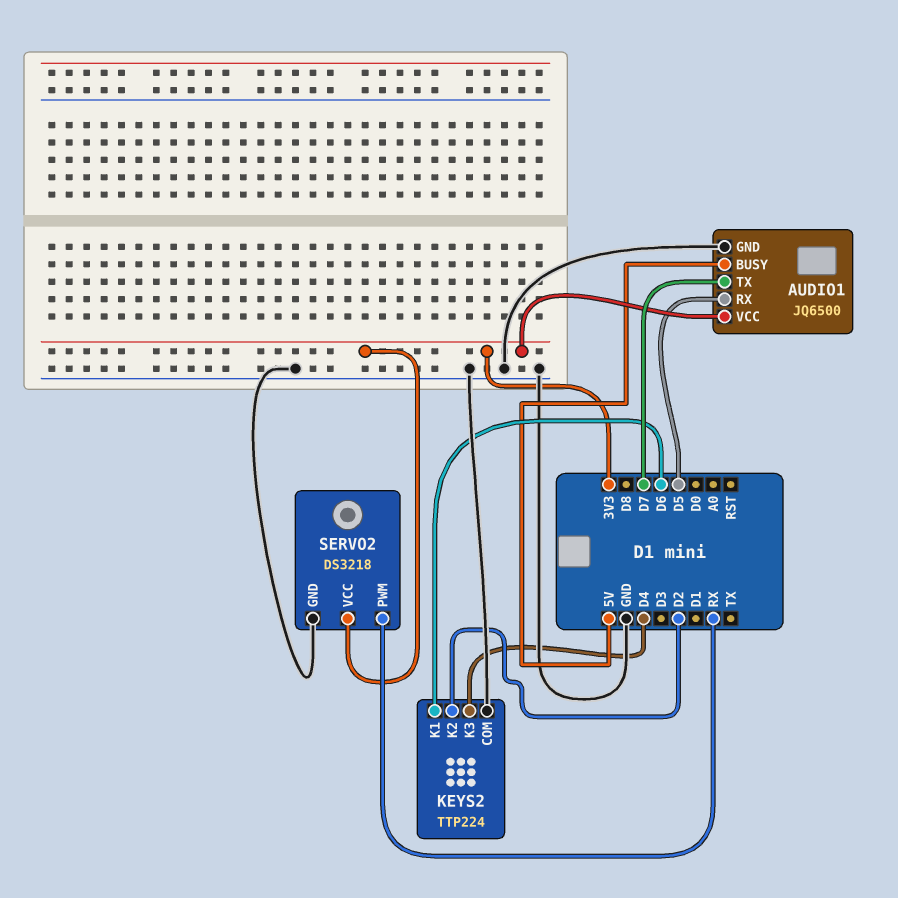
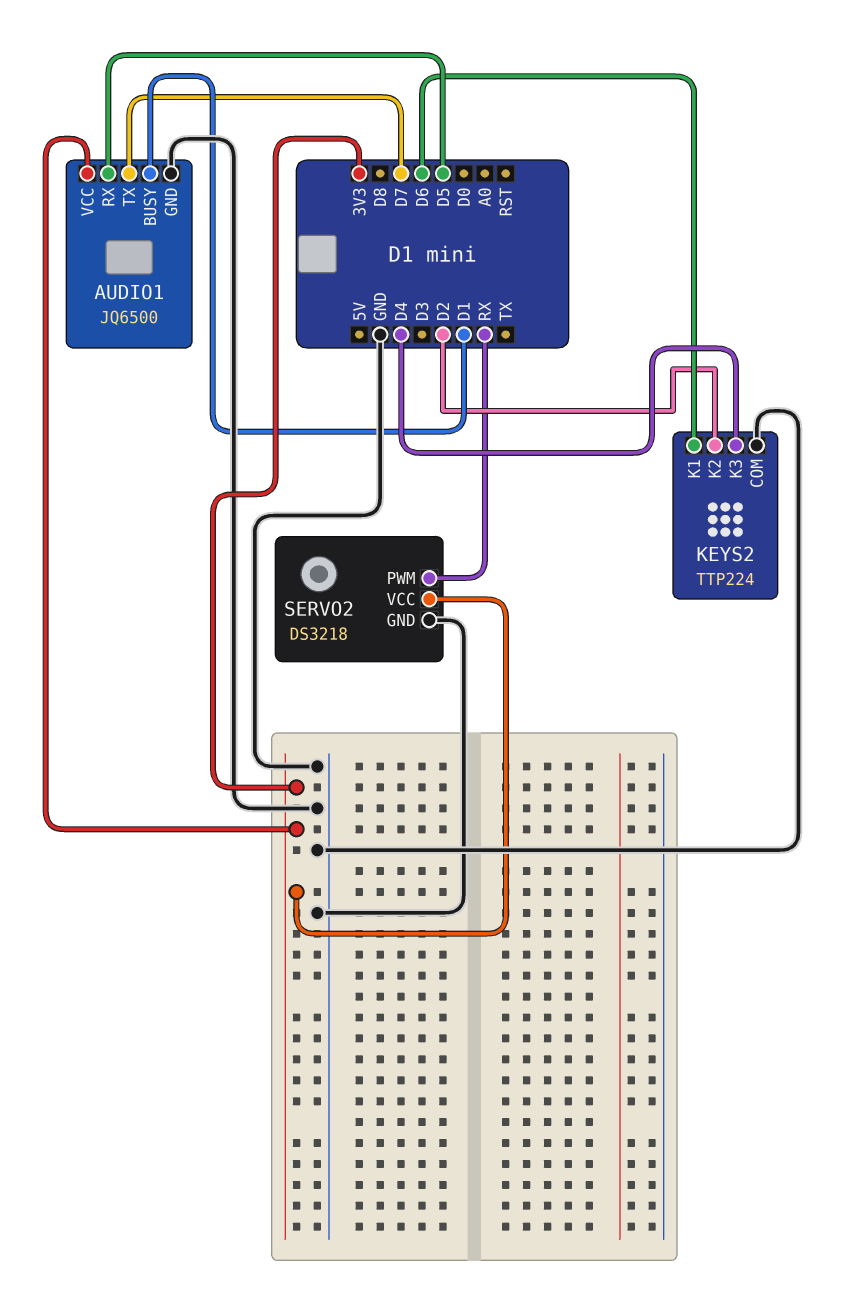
AUDIO1 pin BUSY: 5V -> D1

